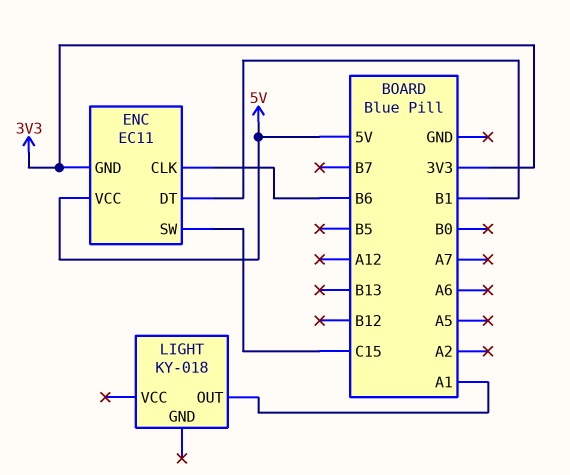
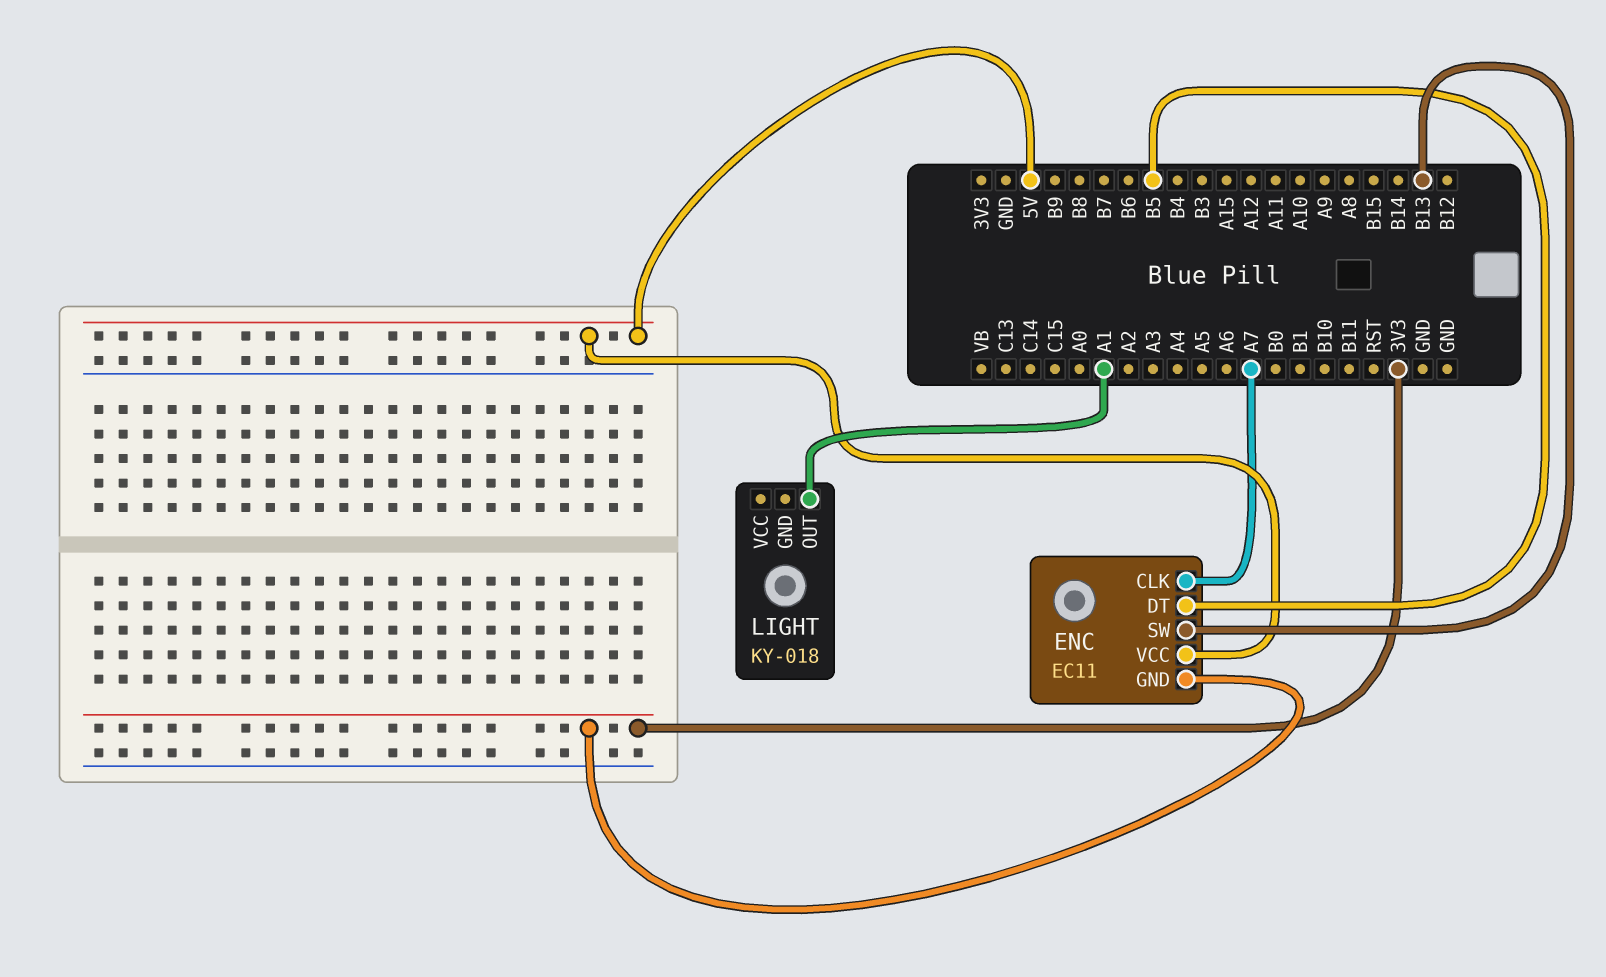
ENC pin CLK: B6 -> A7
ENC pin DT: B1 -> B5
ENC pin SW: C15 -> B13

